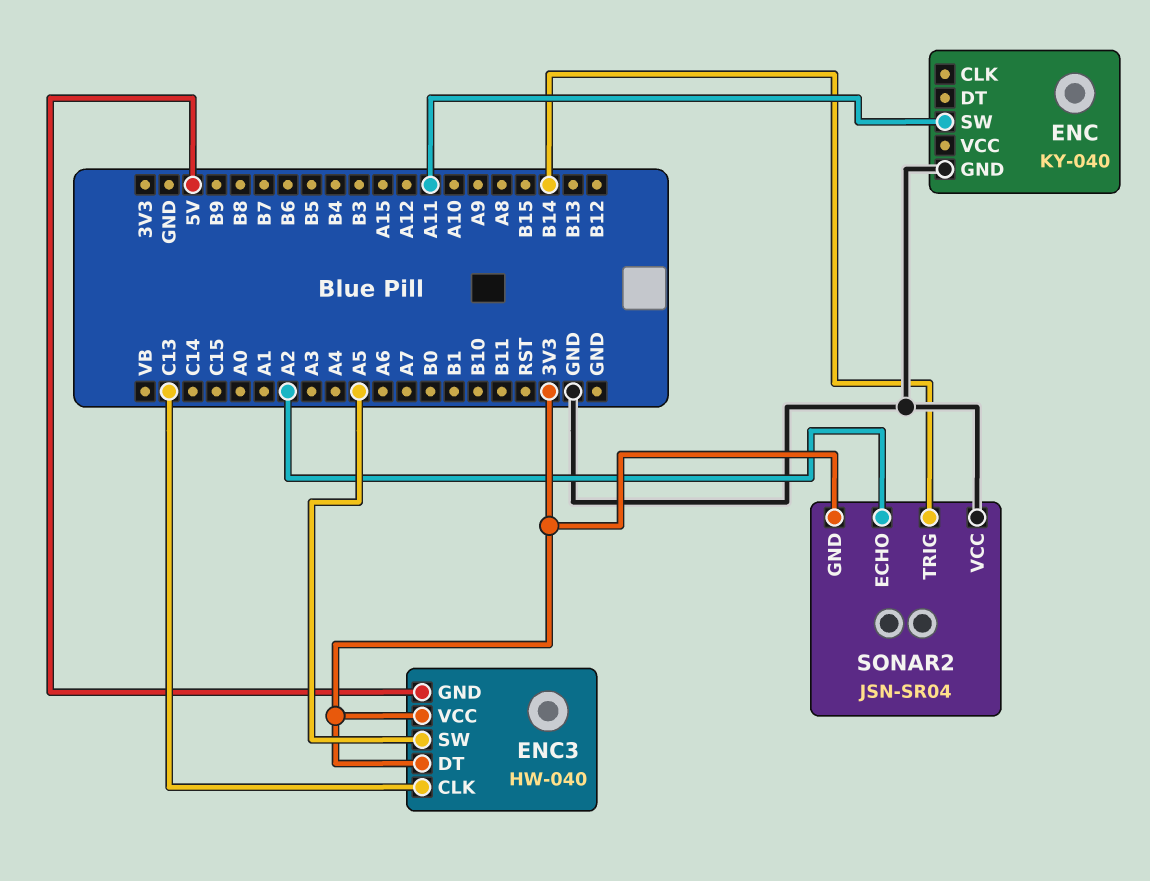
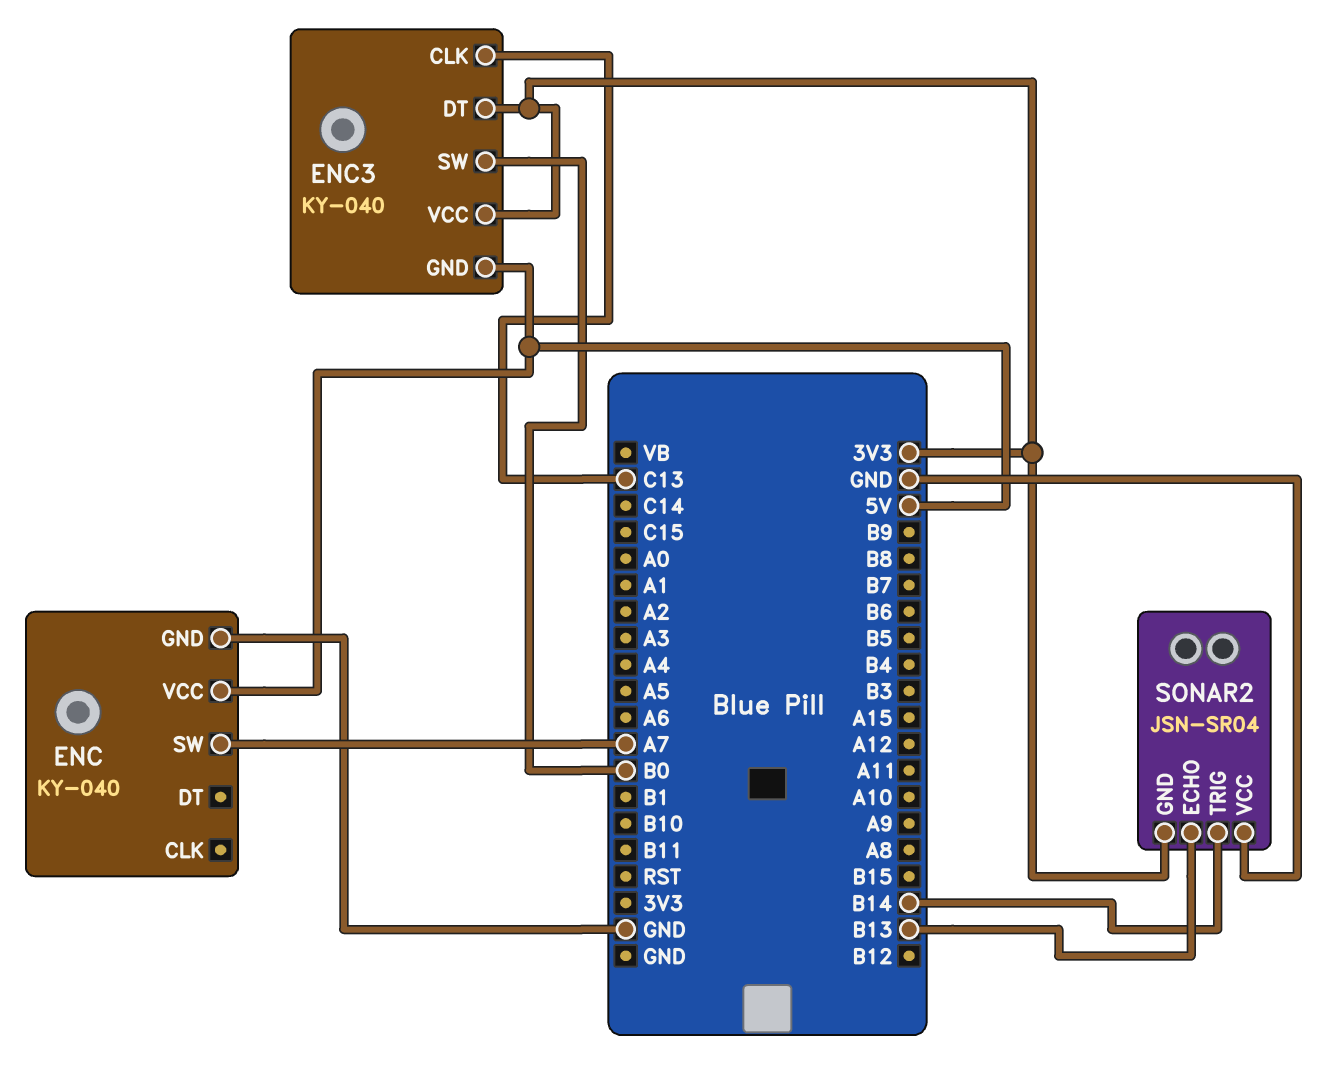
ENC pin SW: A11 -> A7
ENC pin VCC: none -> 5V
ENC3: HW-040 -> KY-040
ENC3 pin SW: A5 -> B0
SONAR2 pin ECHO: A2 -> B13

